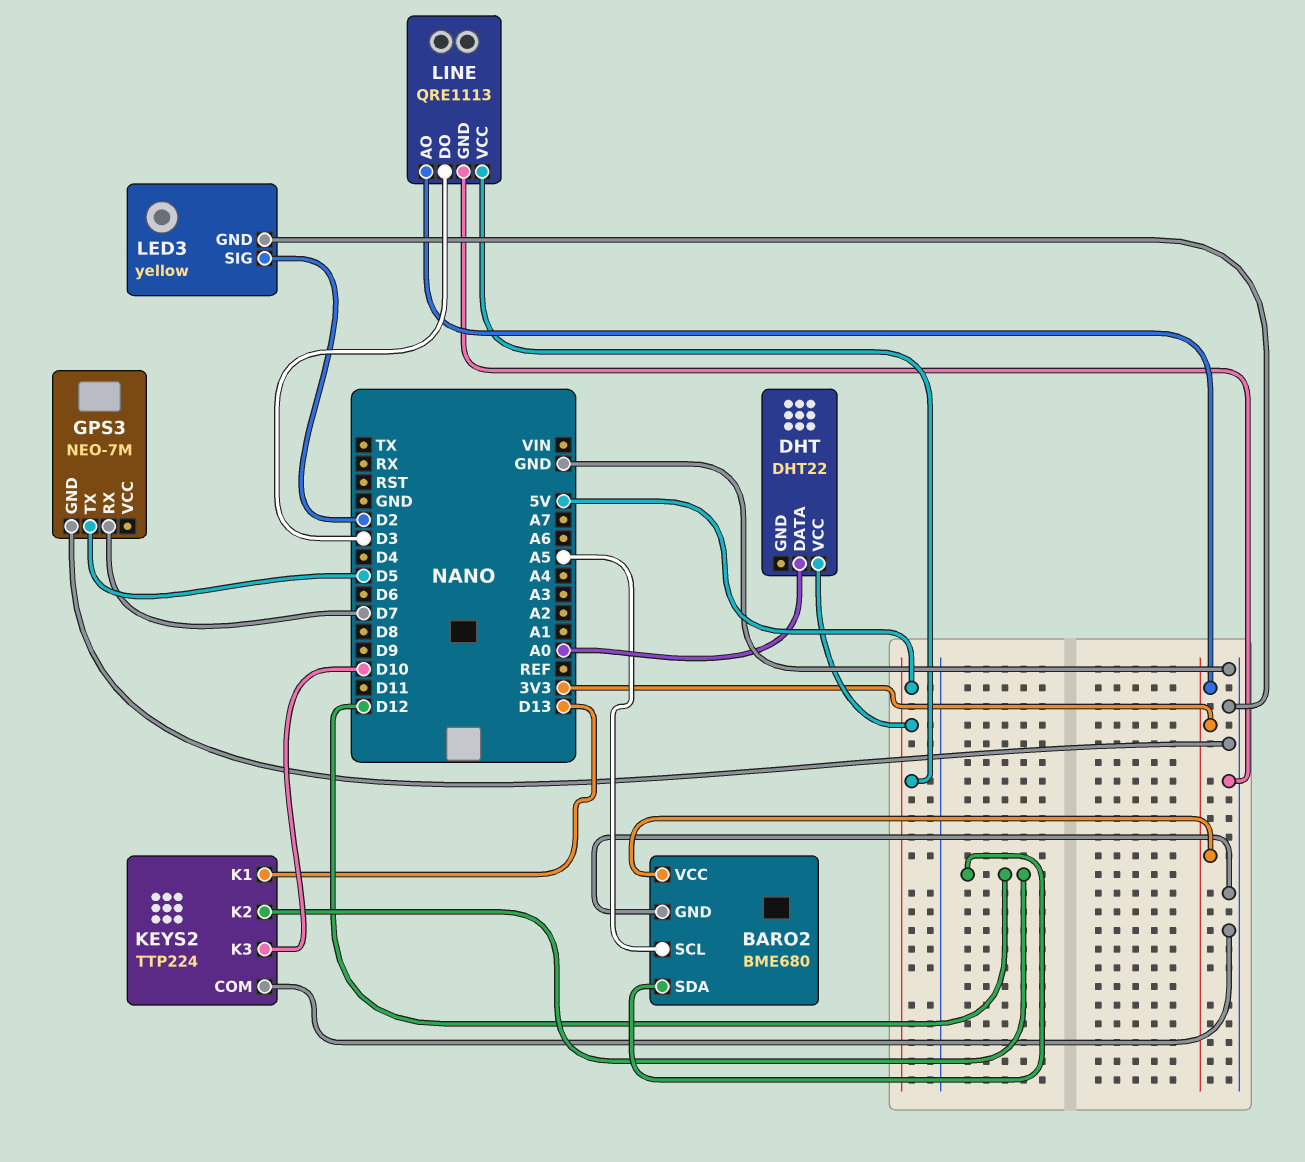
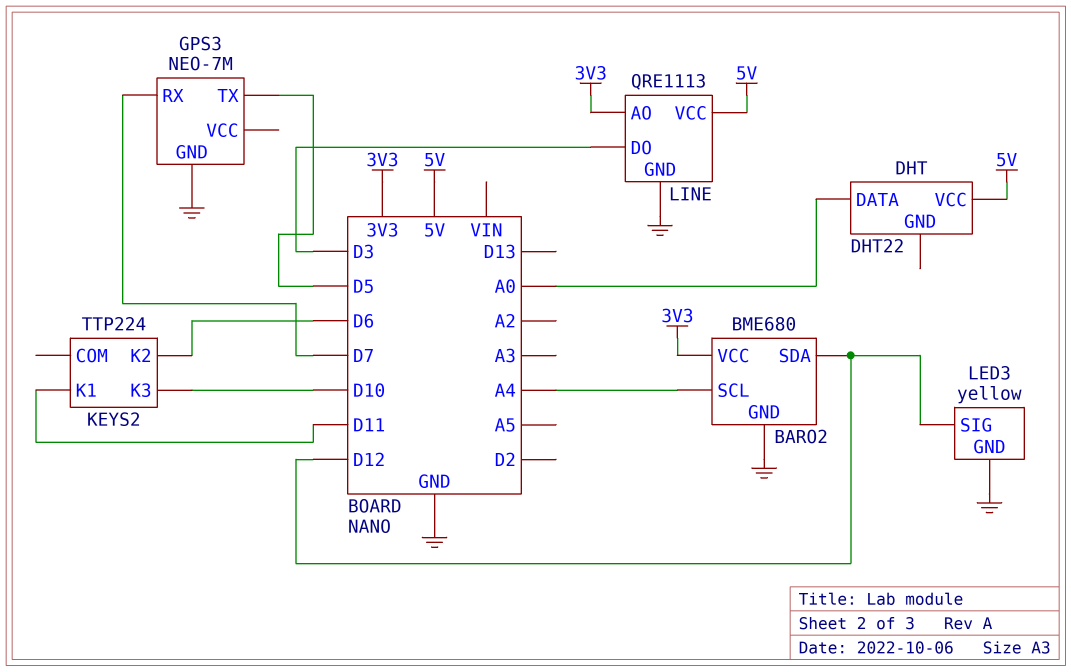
BARO2 pin SCL: A5 -> A4
KEYS2 pin COM: GND -> none
KEYS2 pin K1: D13 -> D11
KEYS2 pin K2: D12 -> D6
LED3 pin SIG: D2 -> D12

